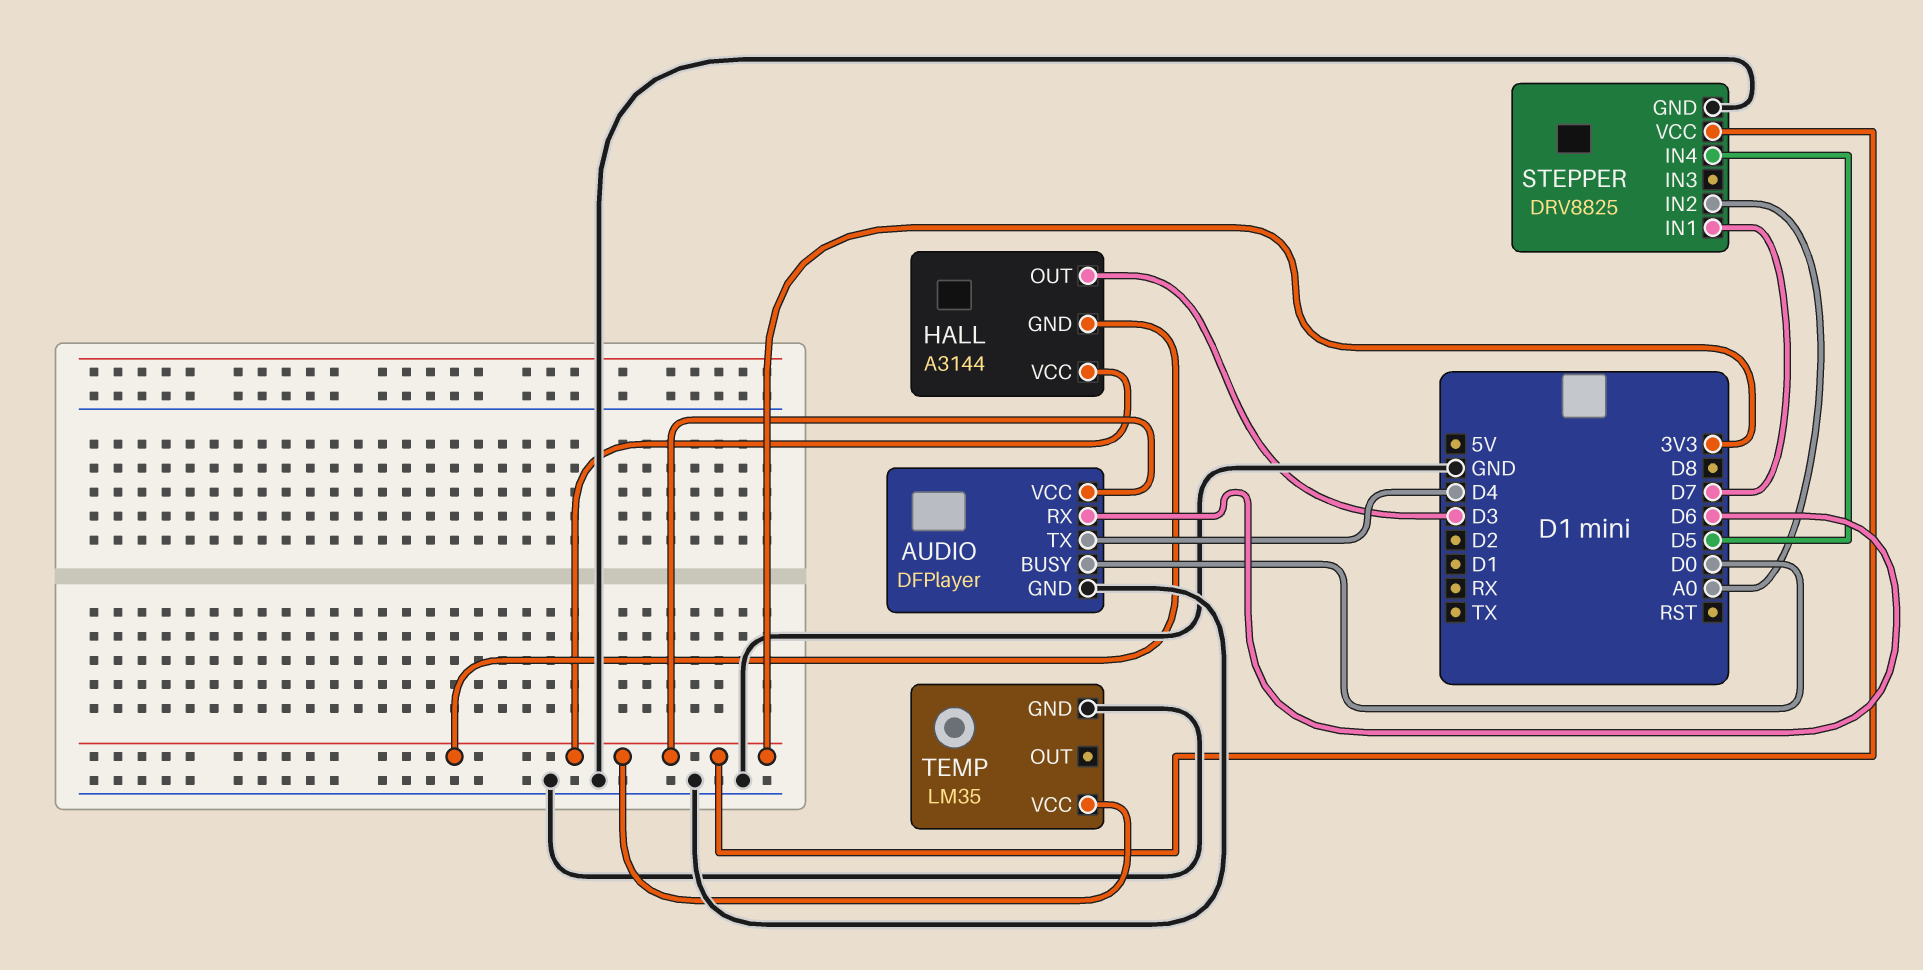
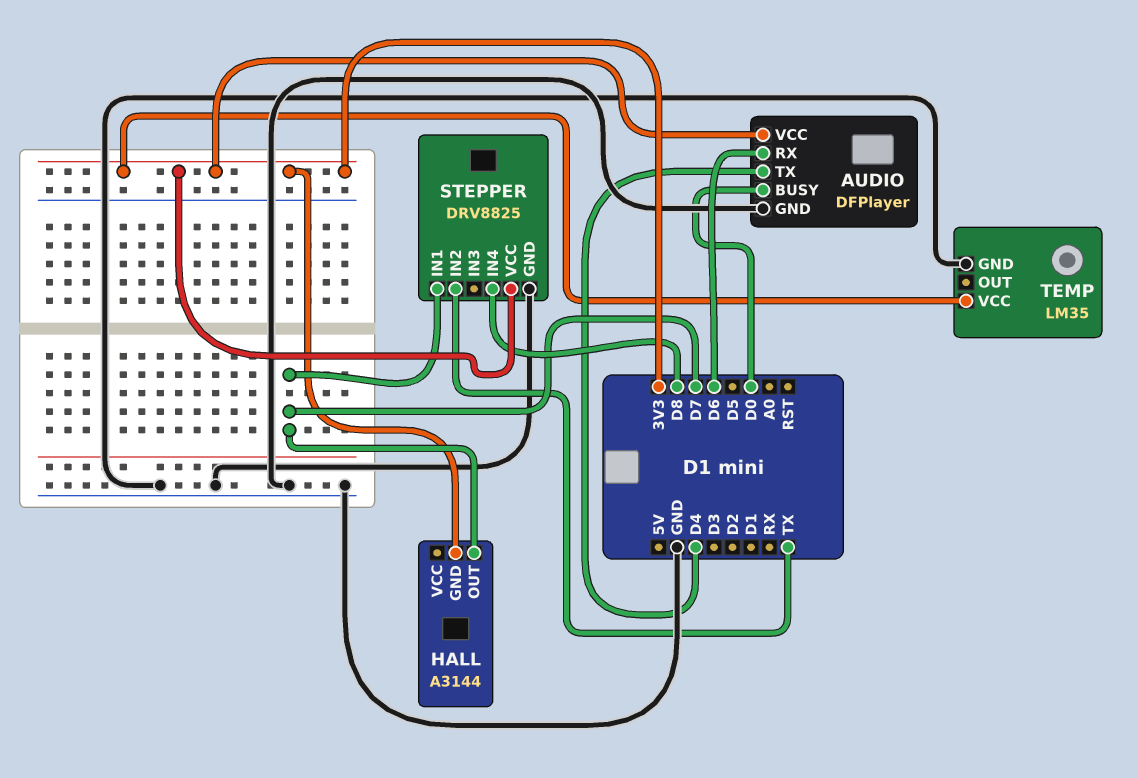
HALL pin OUT: D3 -> D7
HALL pin VCC: 3V3 -> none
STEPPER pin IN2: A0 -> TX
STEPPER pin IN4: D5 -> D8

